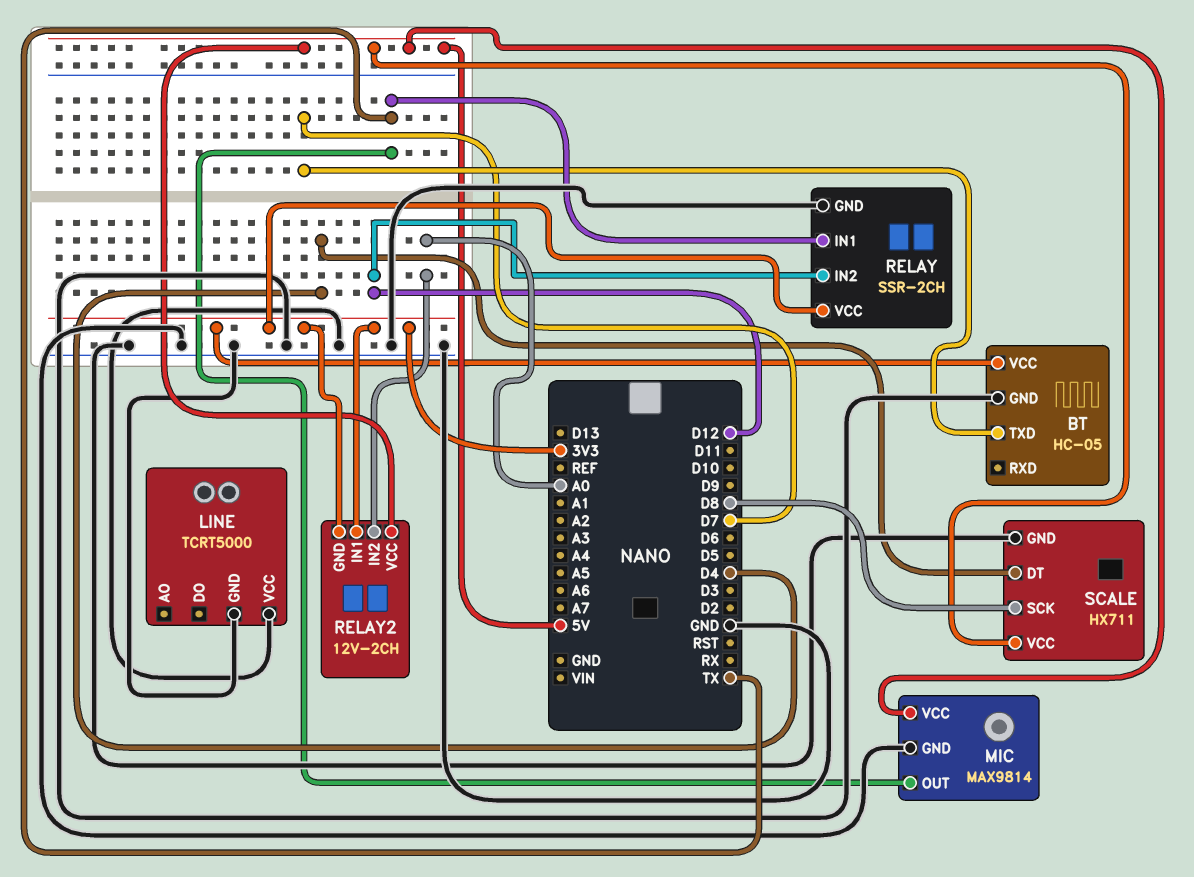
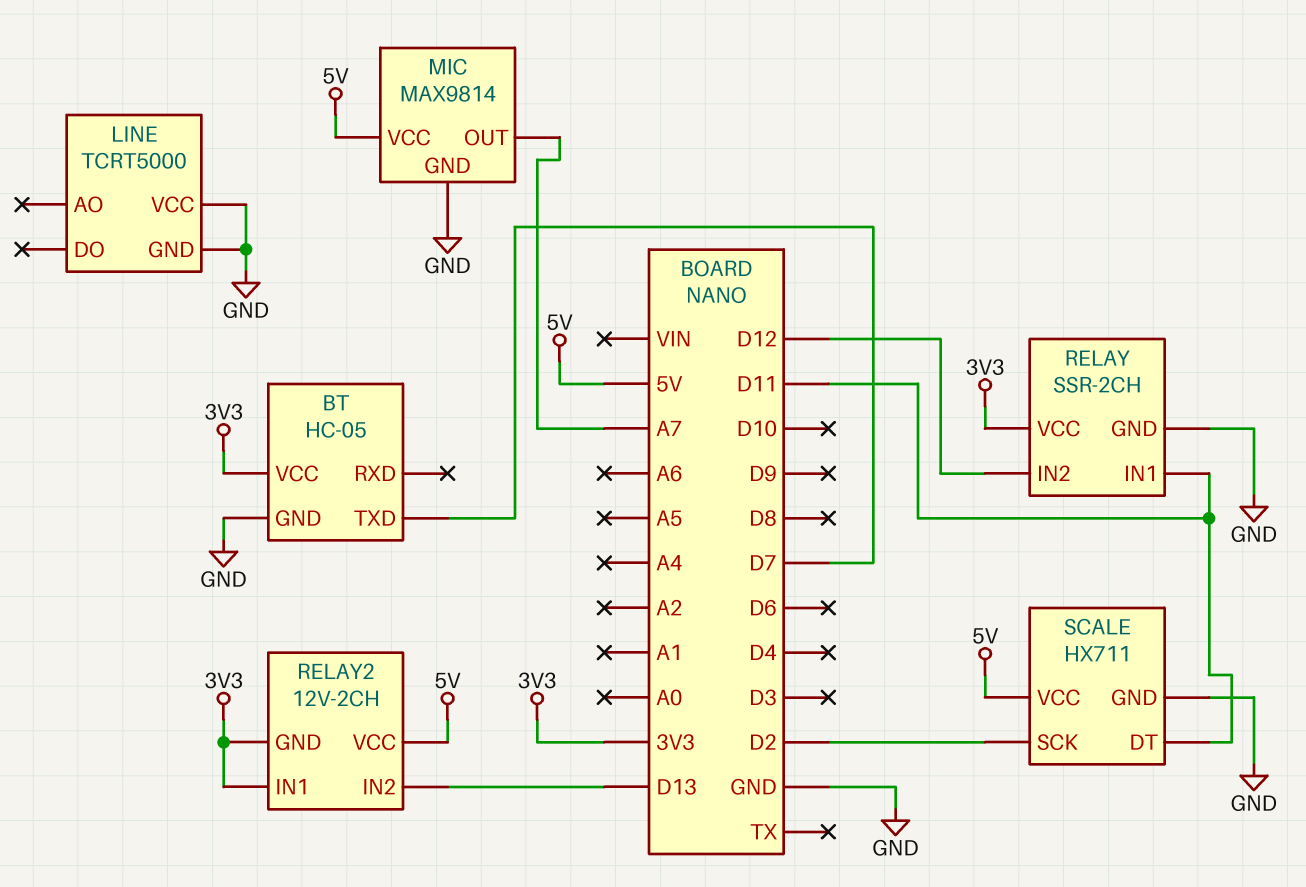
MIC pin OUT: TX -> A7
RELAY pin IN1: TX -> D11
RELAY2 pin IN2: A0 -> D13
SCALE pin DT: D4 -> D11
SCALE pin SCK: D8 -> D2

